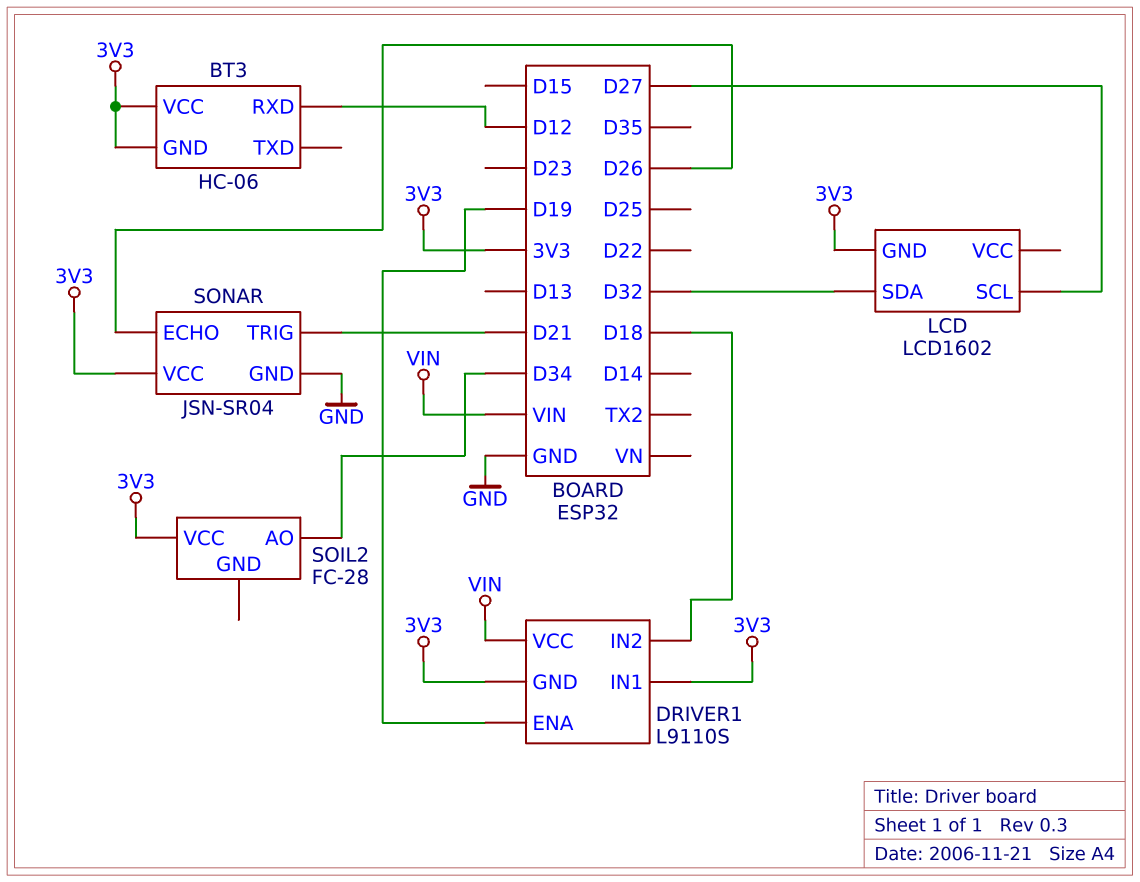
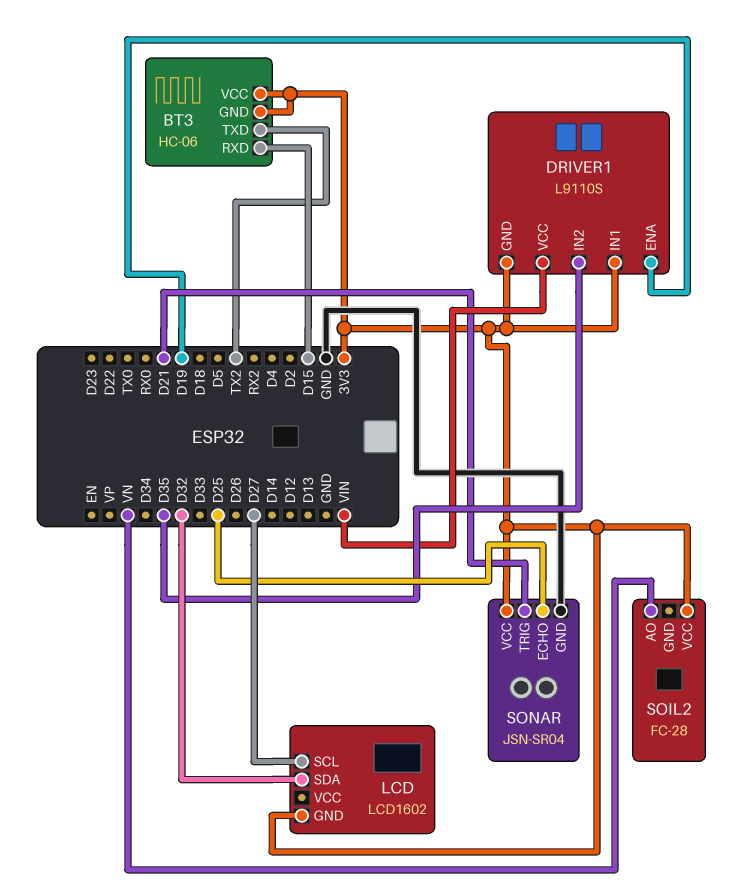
BT3 pin RXD: D12 -> D15
BT3 pin TXD: none -> TX2
DRIVER1 pin IN2: D18 -> D35
SOIL2 pin AO: D34 -> VN
SONAR pin ECHO: D26 -> D25

